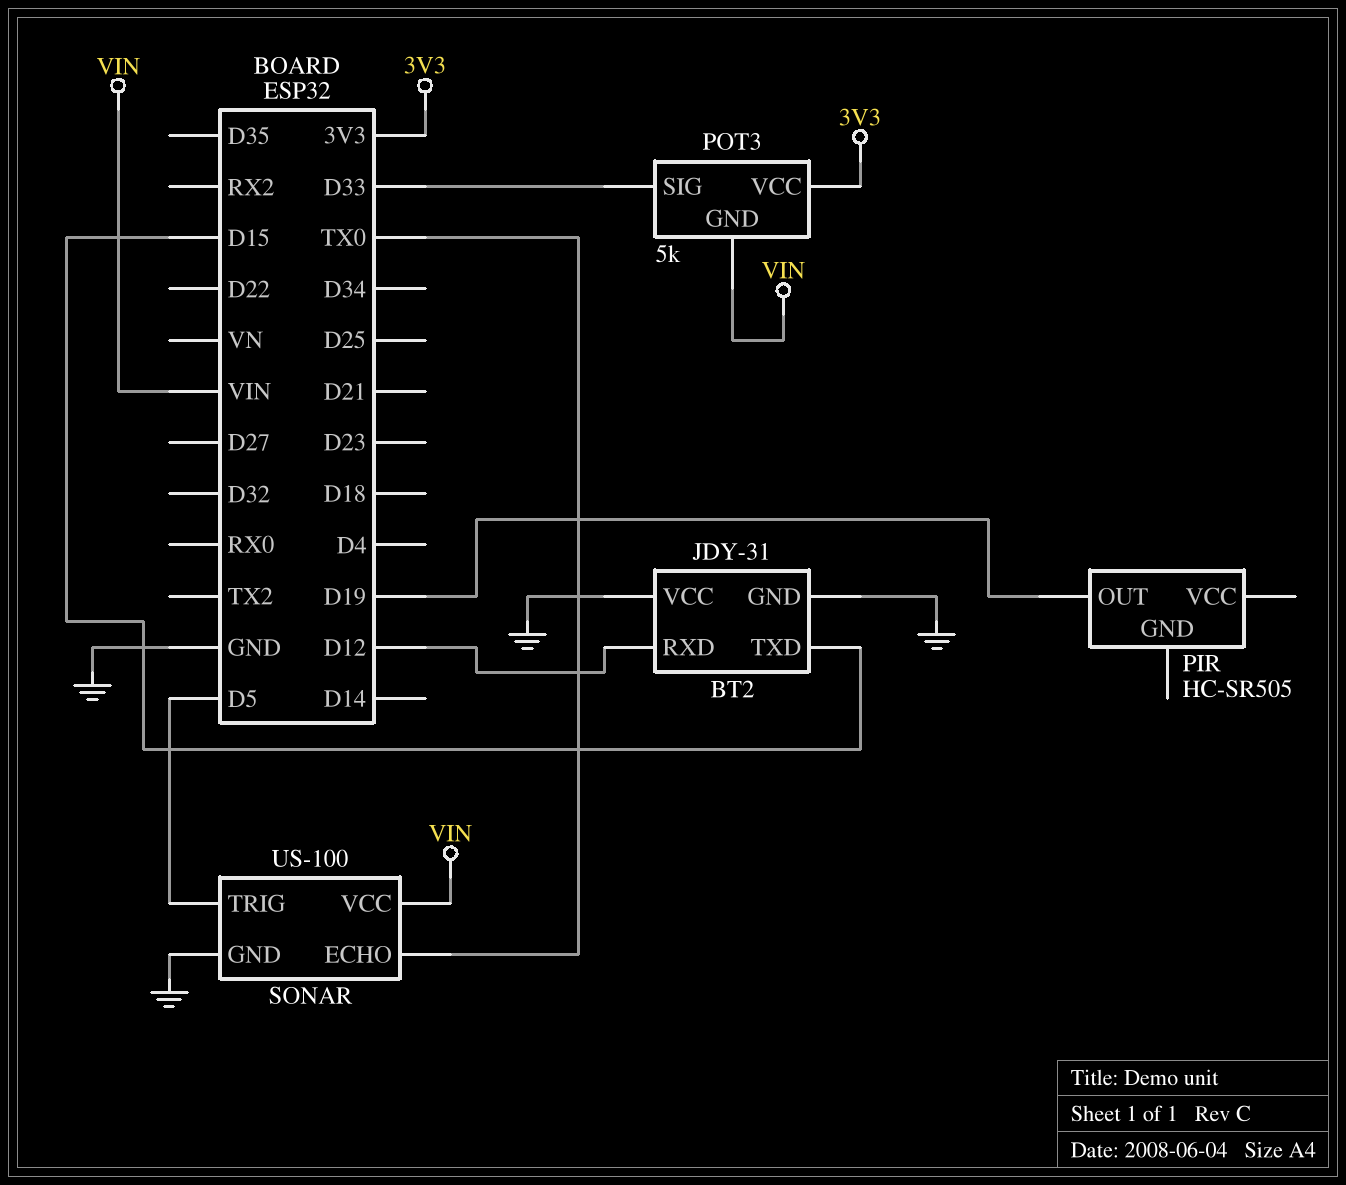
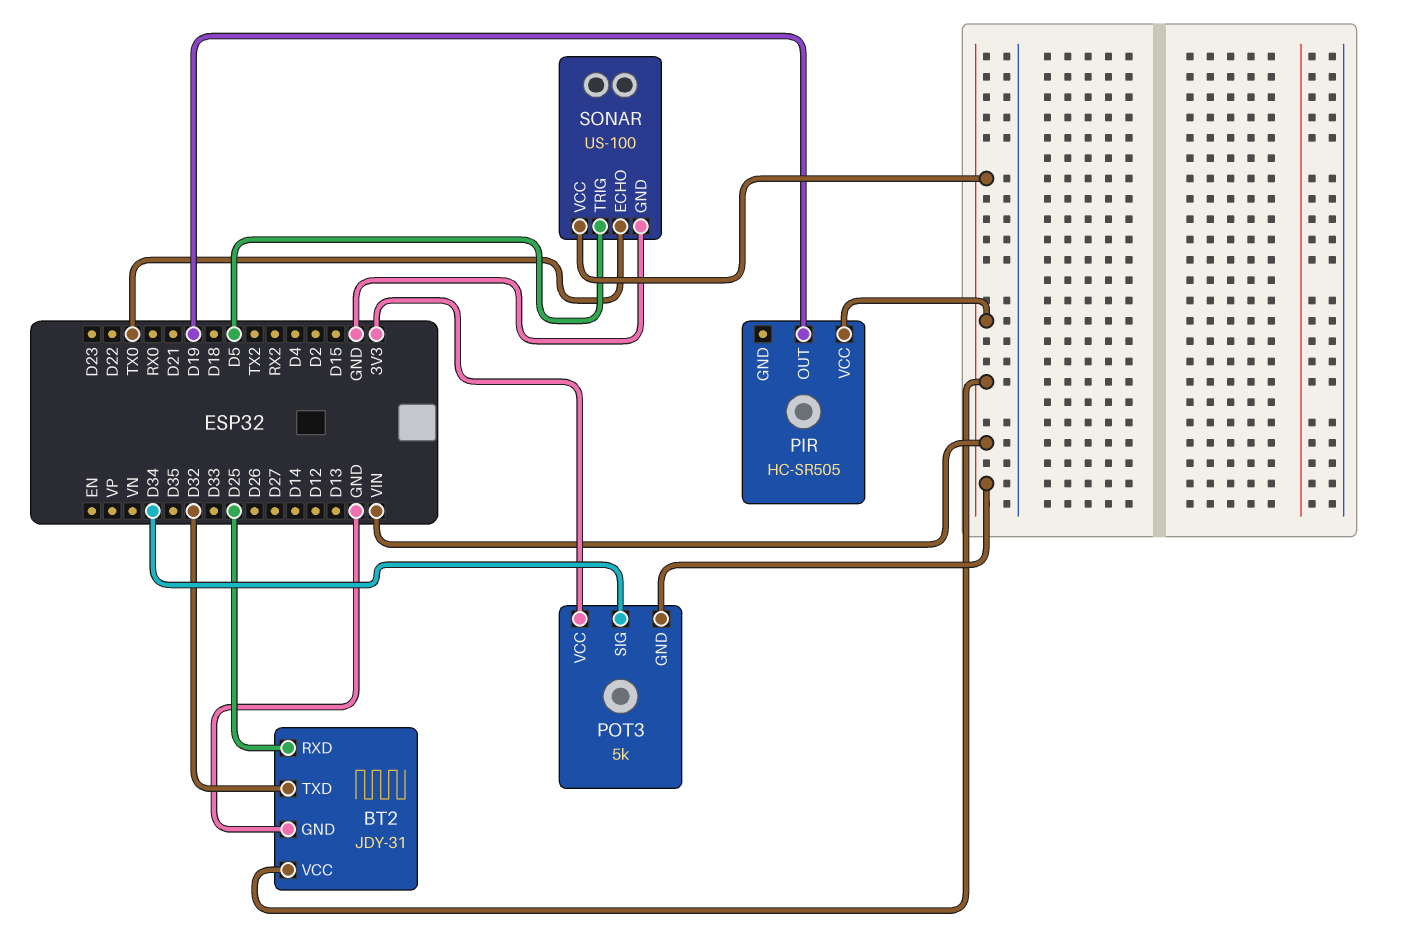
BT2 pin RXD: D12 -> D25
BT2 pin TXD: D15 -> D32
BT2 pin VCC: GND -> VIN
PIR pin VCC: none -> VIN
POT3 pin SIG: D33 -> D34

